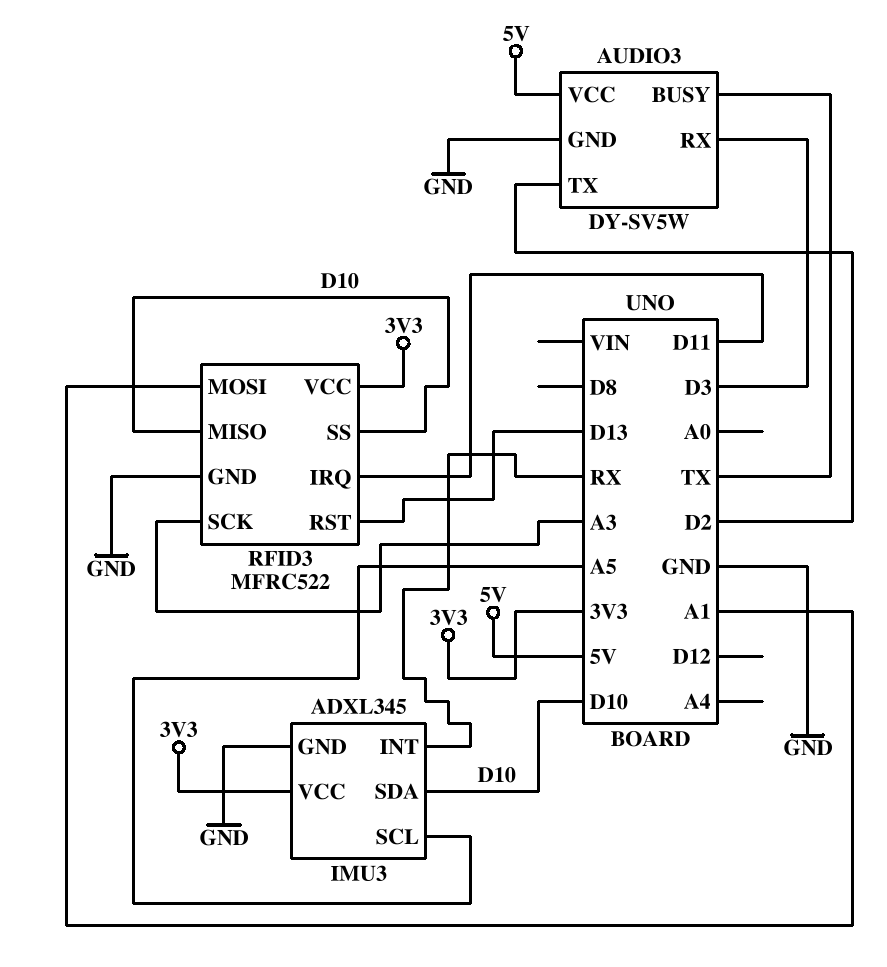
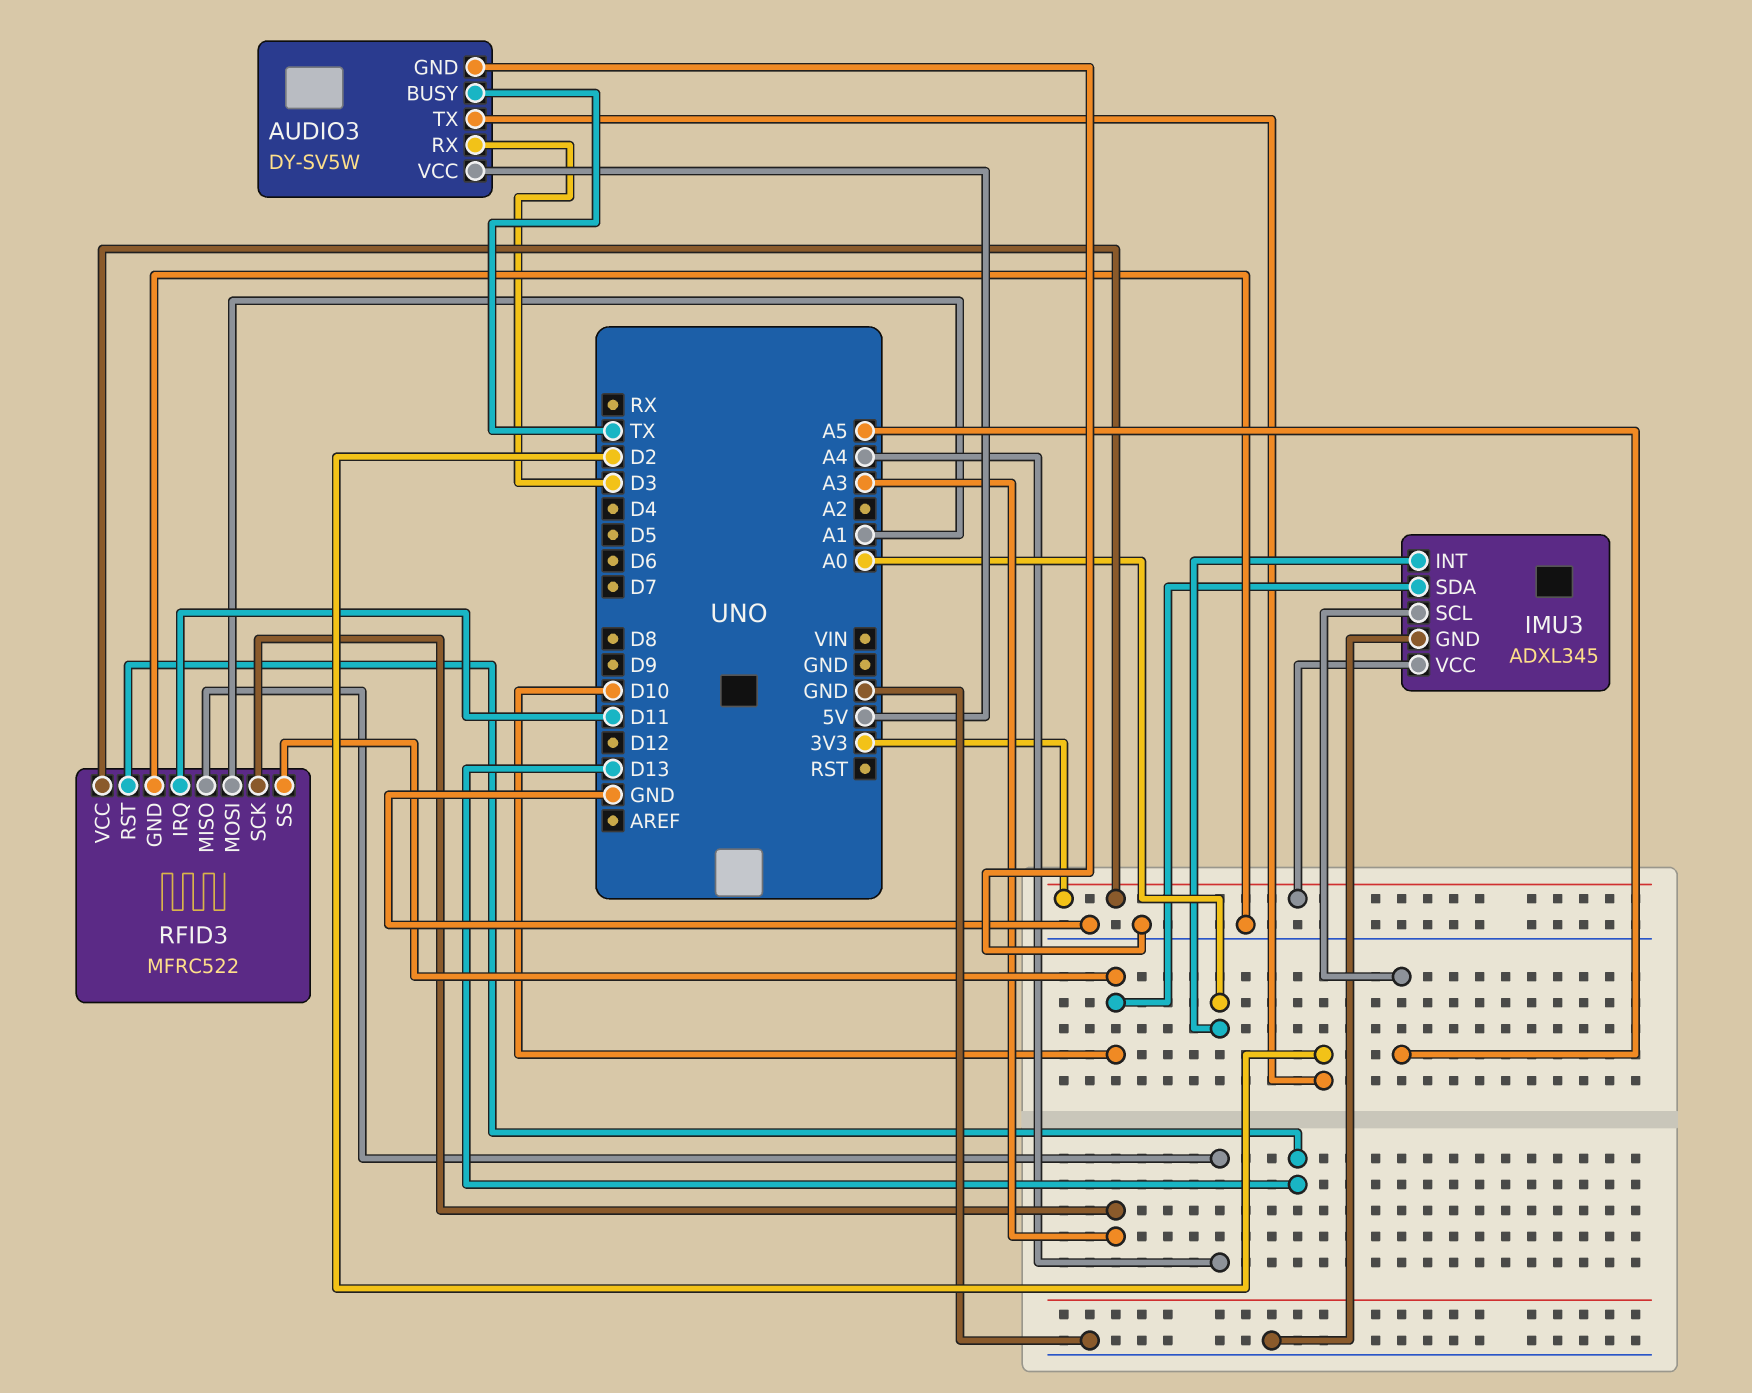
IMU3 pin INT: RX -> A0
RFID3 pin MISO: D10 -> A4

